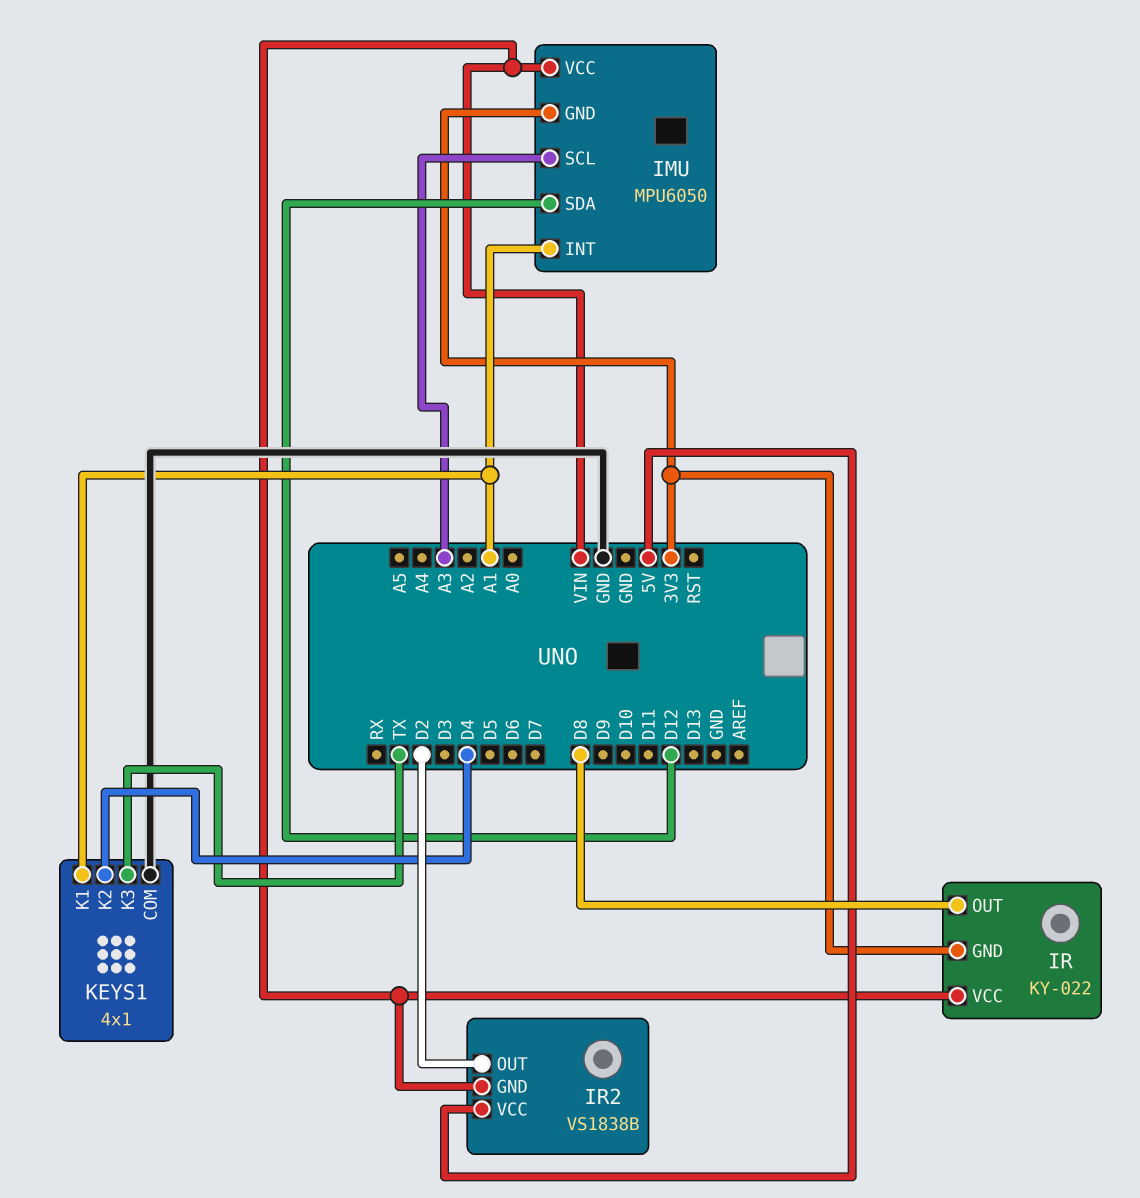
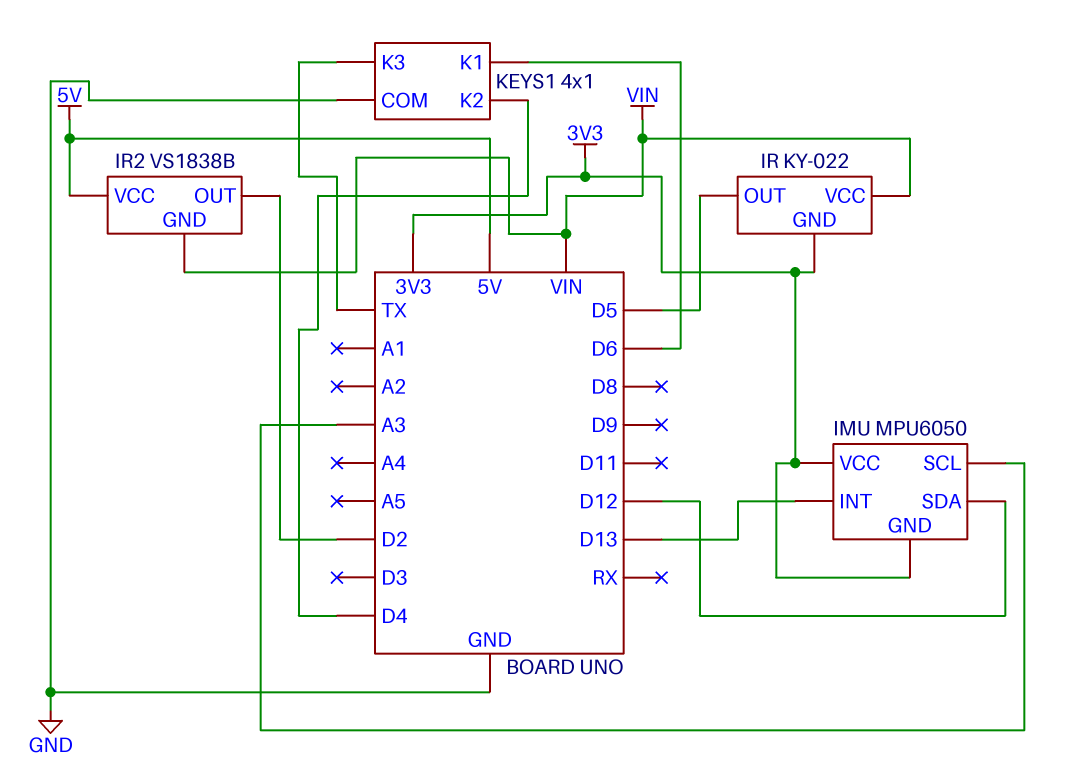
IMU pin INT: A1 -> D13
IMU pin VCC: VIN -> 3V3
IR pin OUT: D8 -> D5
KEYS1 pin K1: A1 -> D6

